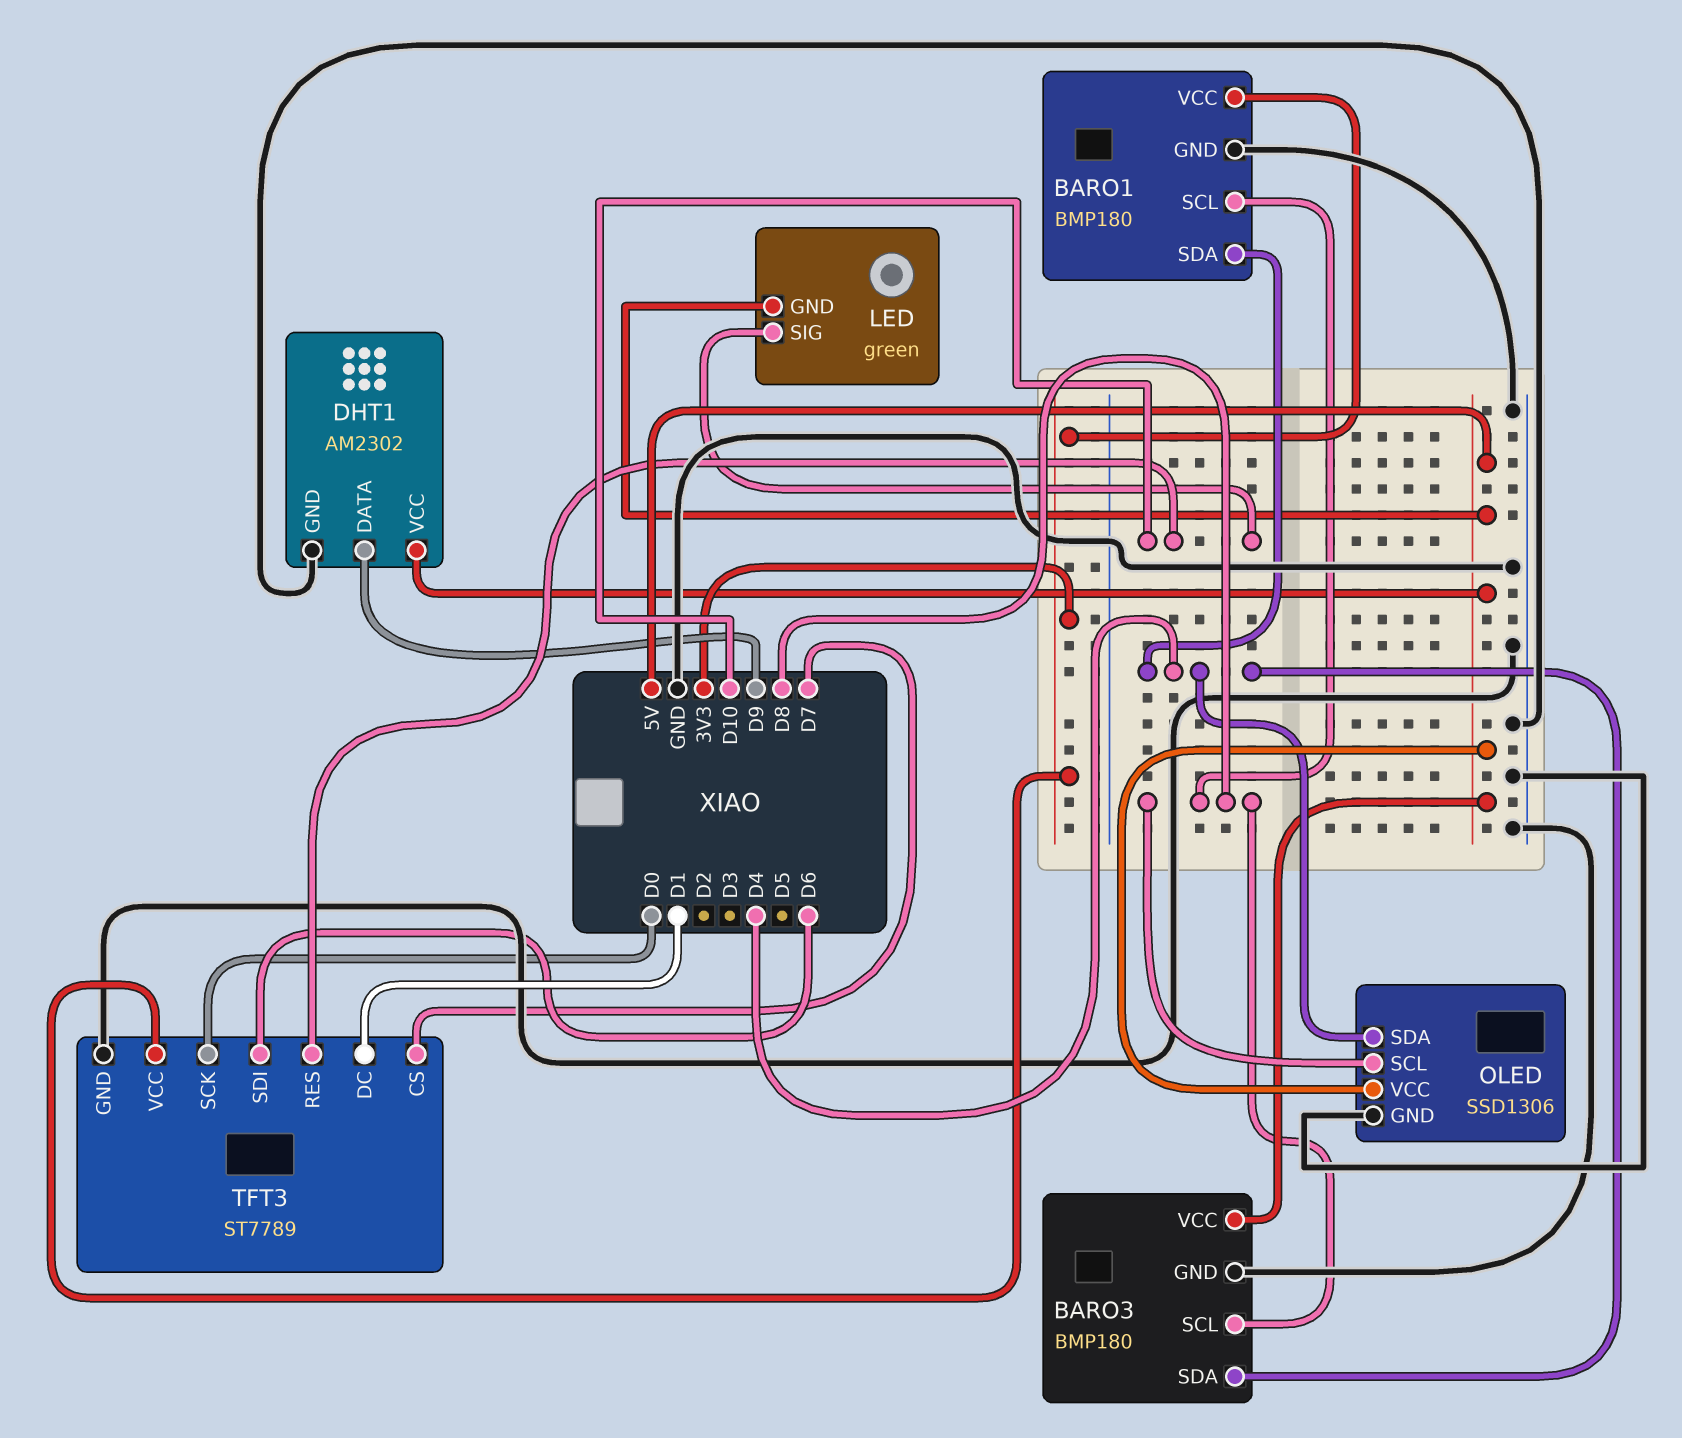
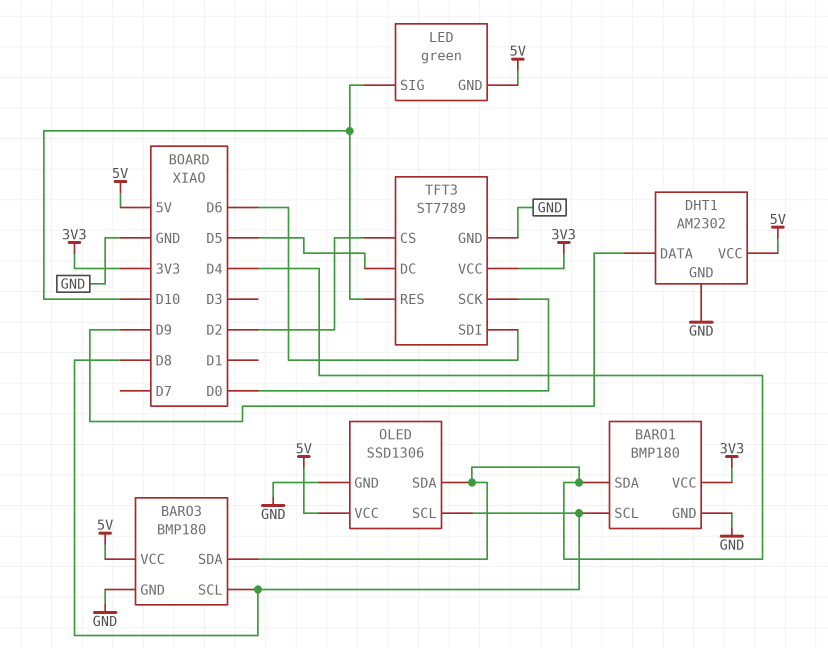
TFT3 pin CS: D7 -> D2
TFT3 pin DC: D1 -> D5

